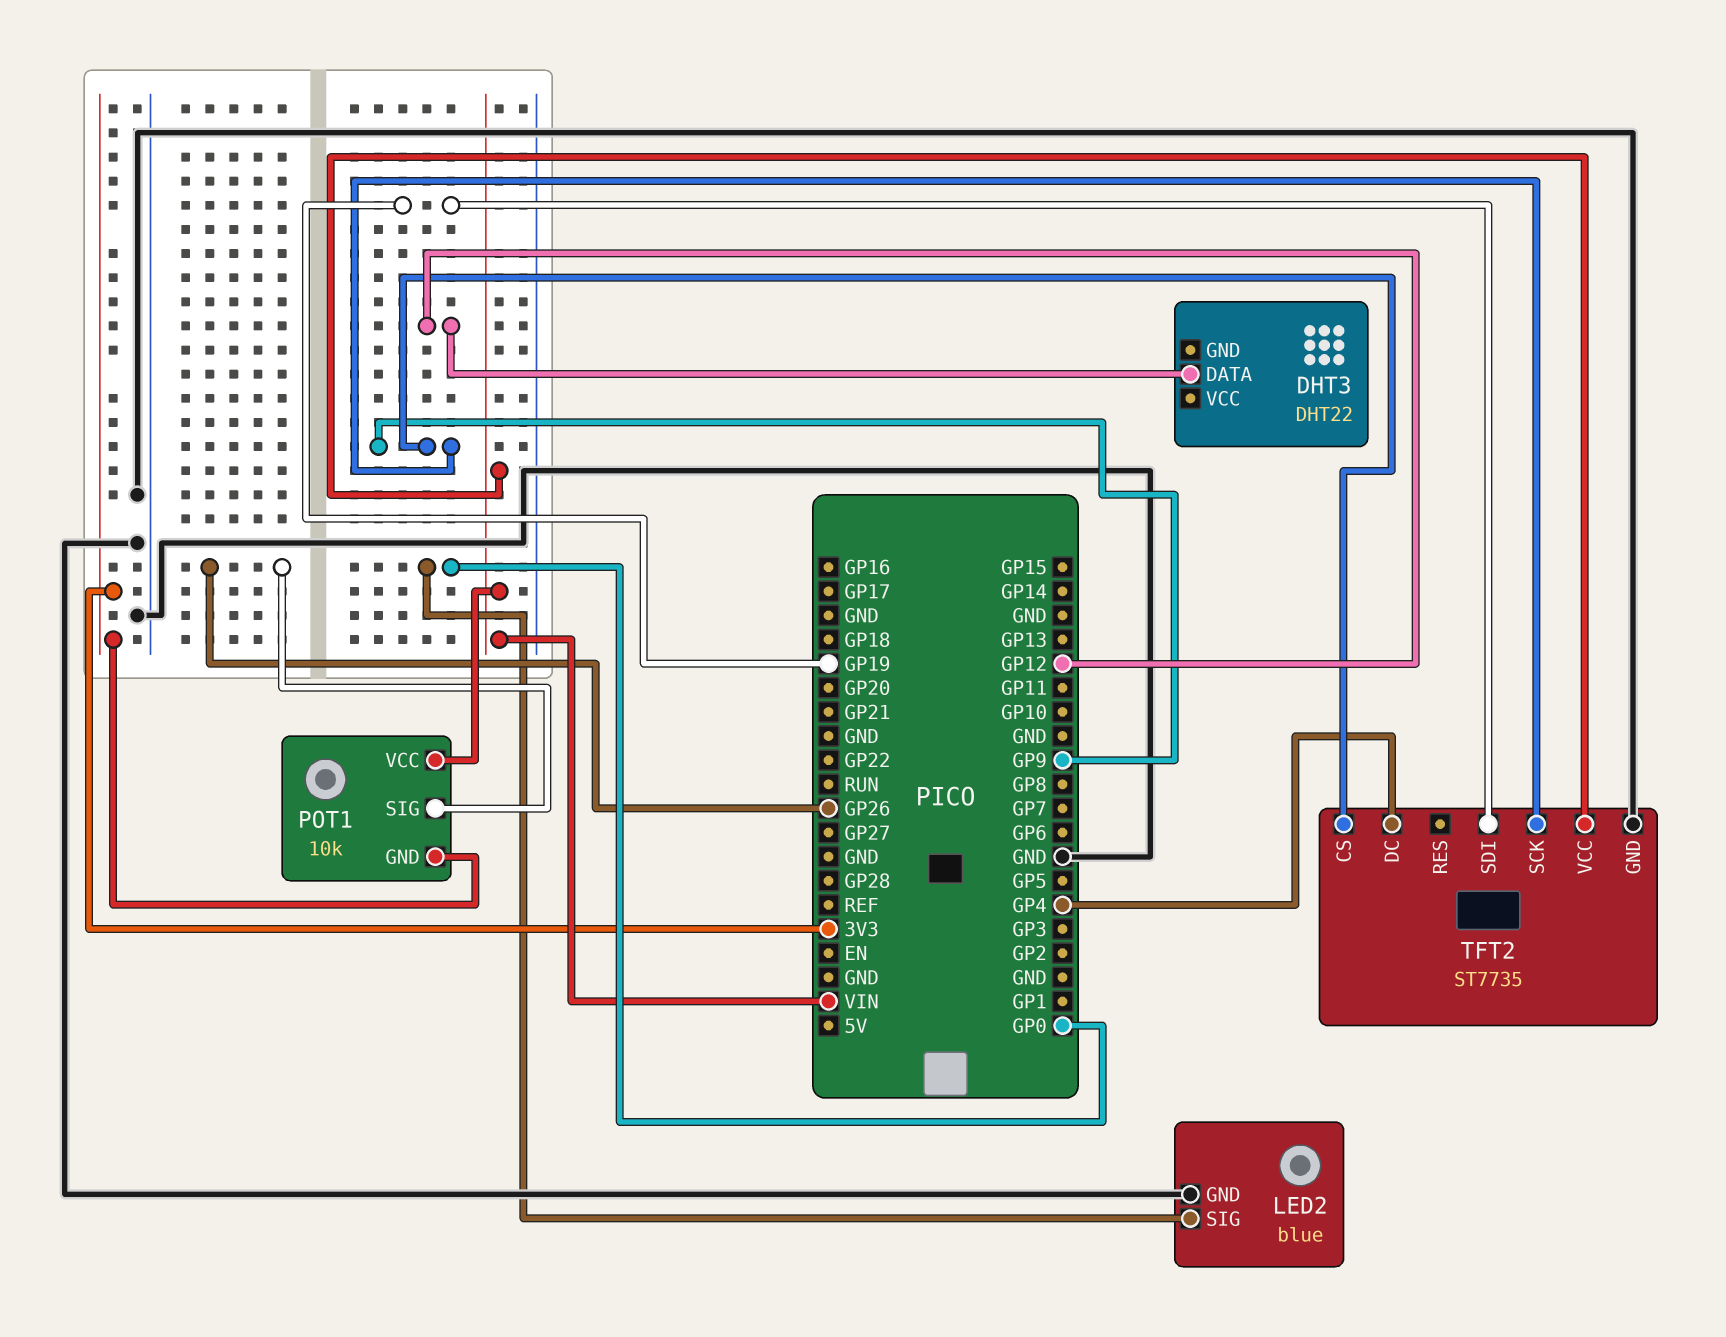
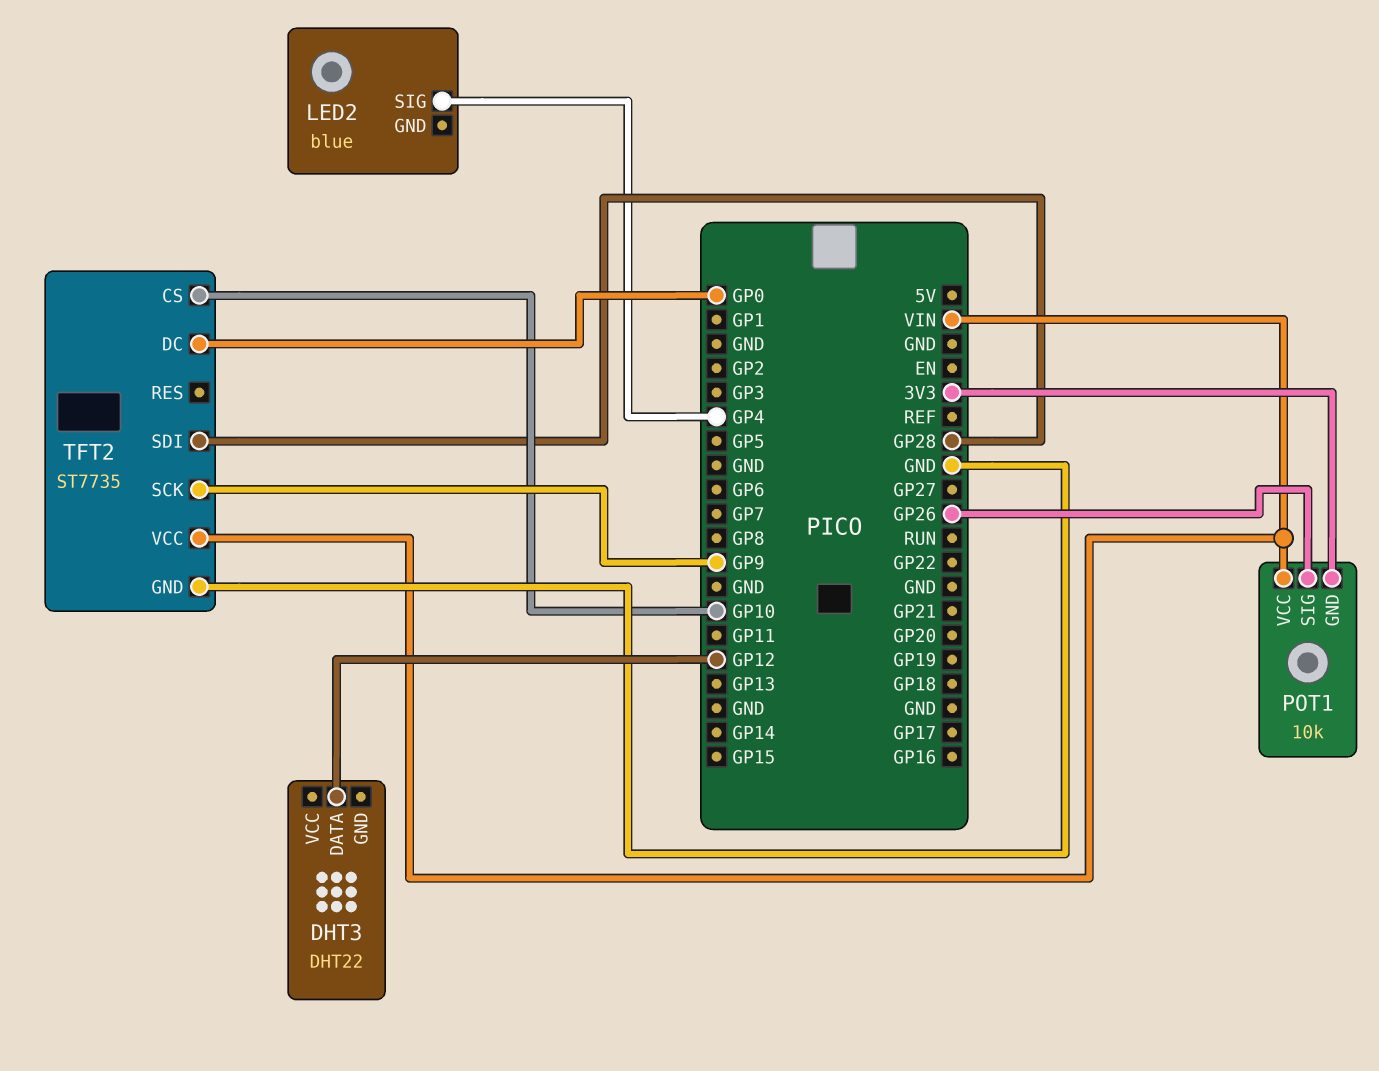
LED2 pin GND: GND -> none
LED2 pin SIG: GP0 -> GP4
TFT2 pin CS: GP9 -> GP10
TFT2 pin DC: GP4 -> GP0
TFT2 pin SDI: GP19 -> GP28

